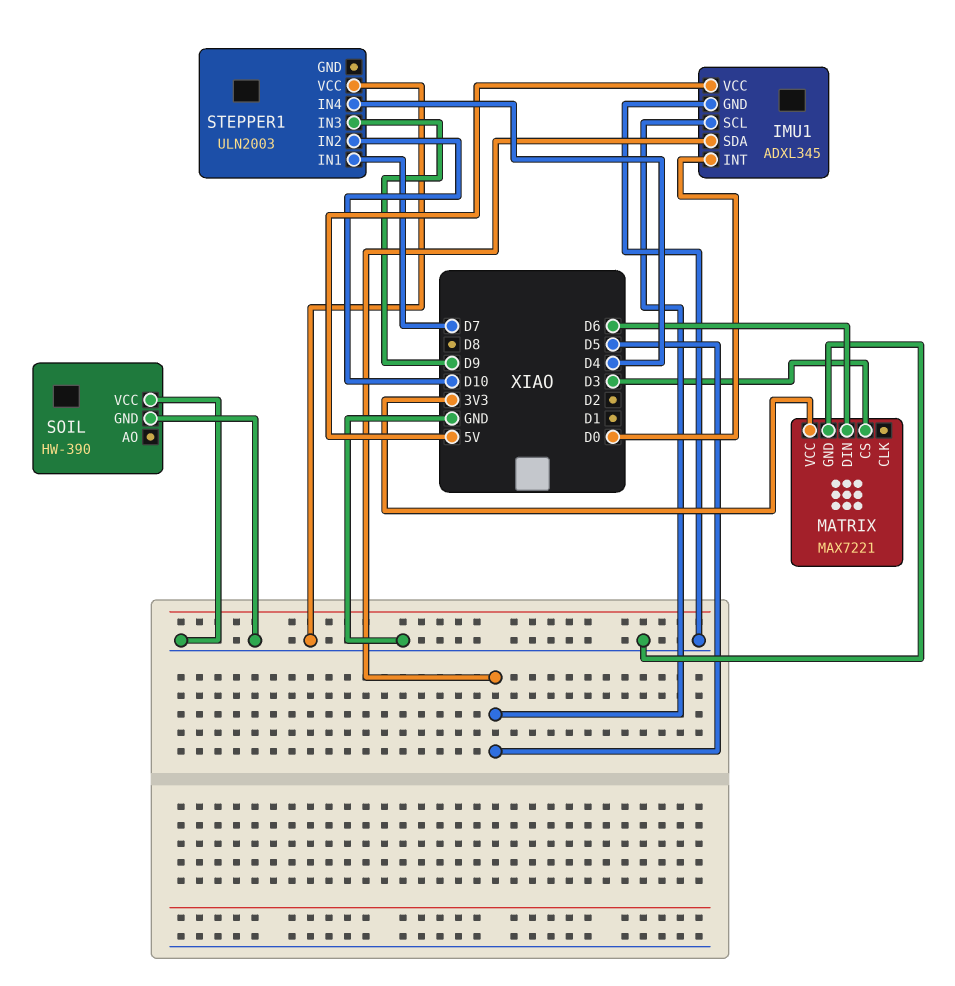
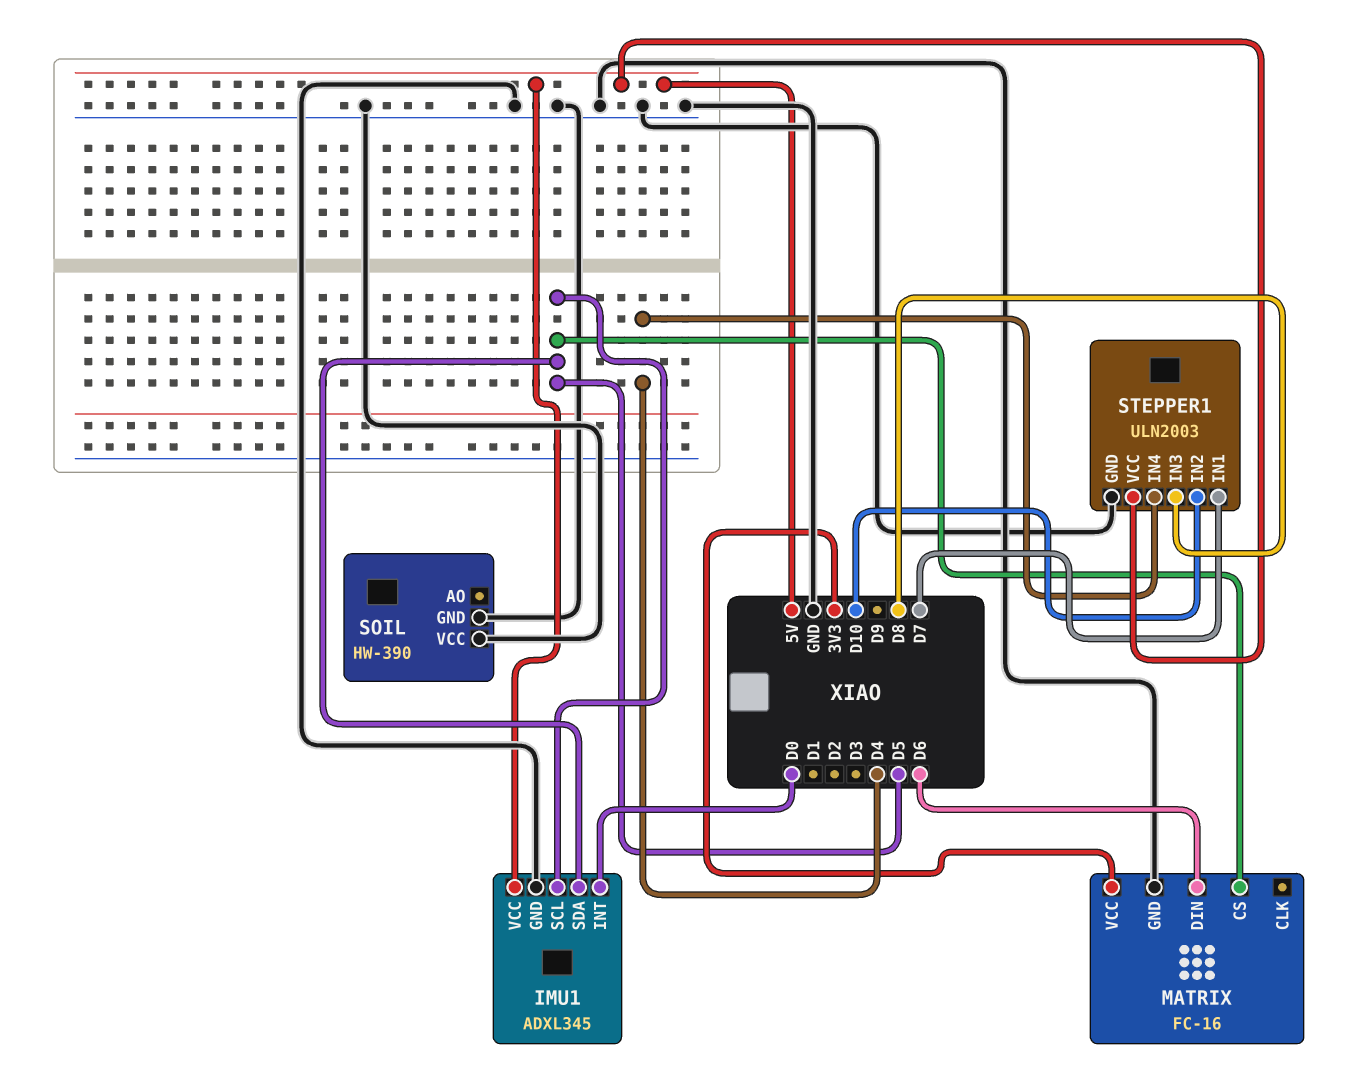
MATRIX: MAX7221 -> FC-16
MATRIX pin CS: D3 -> D5
STEPPER1 pin GND: none -> GND
STEPPER1 pin IN3: D9 -> D8
STEPPER1 pin VCC: GND -> 5V

